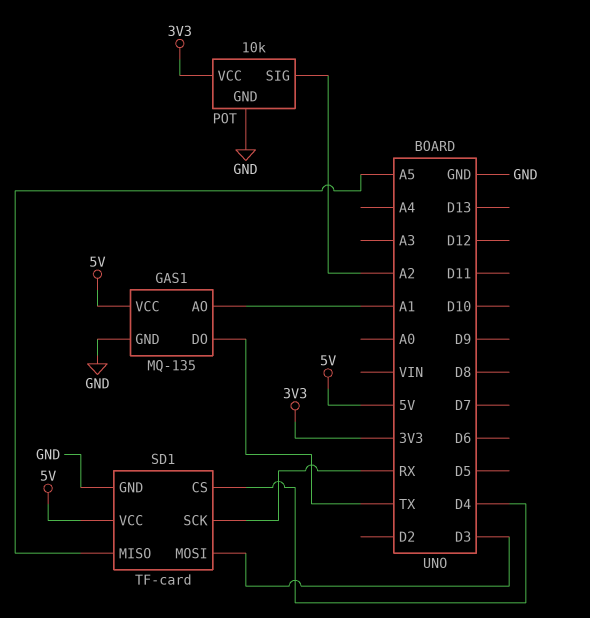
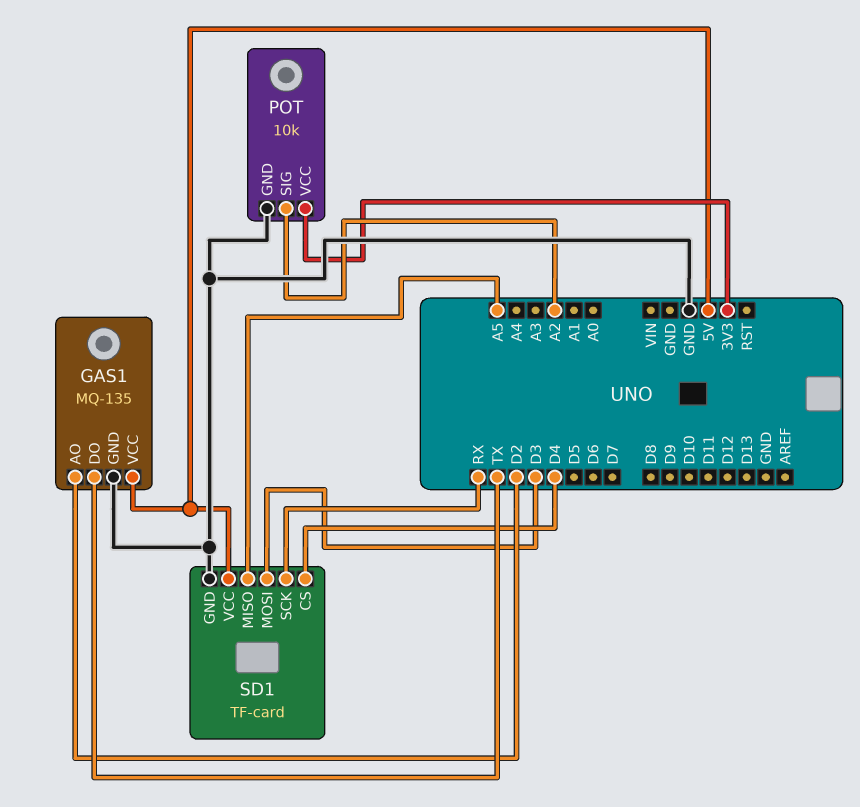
GAS1 pin AO: A1 -> D2

